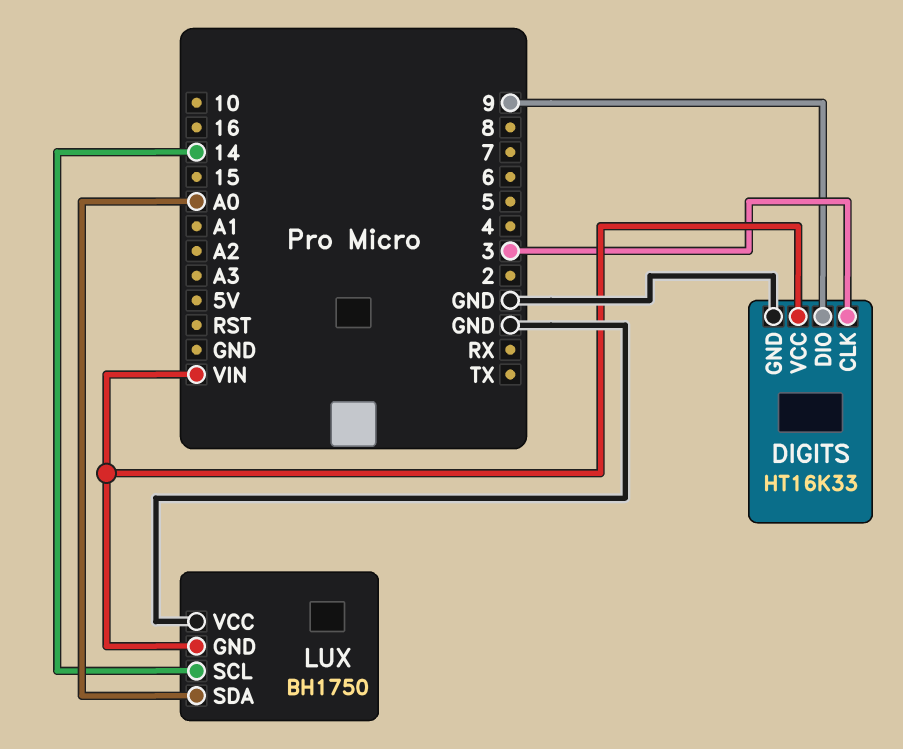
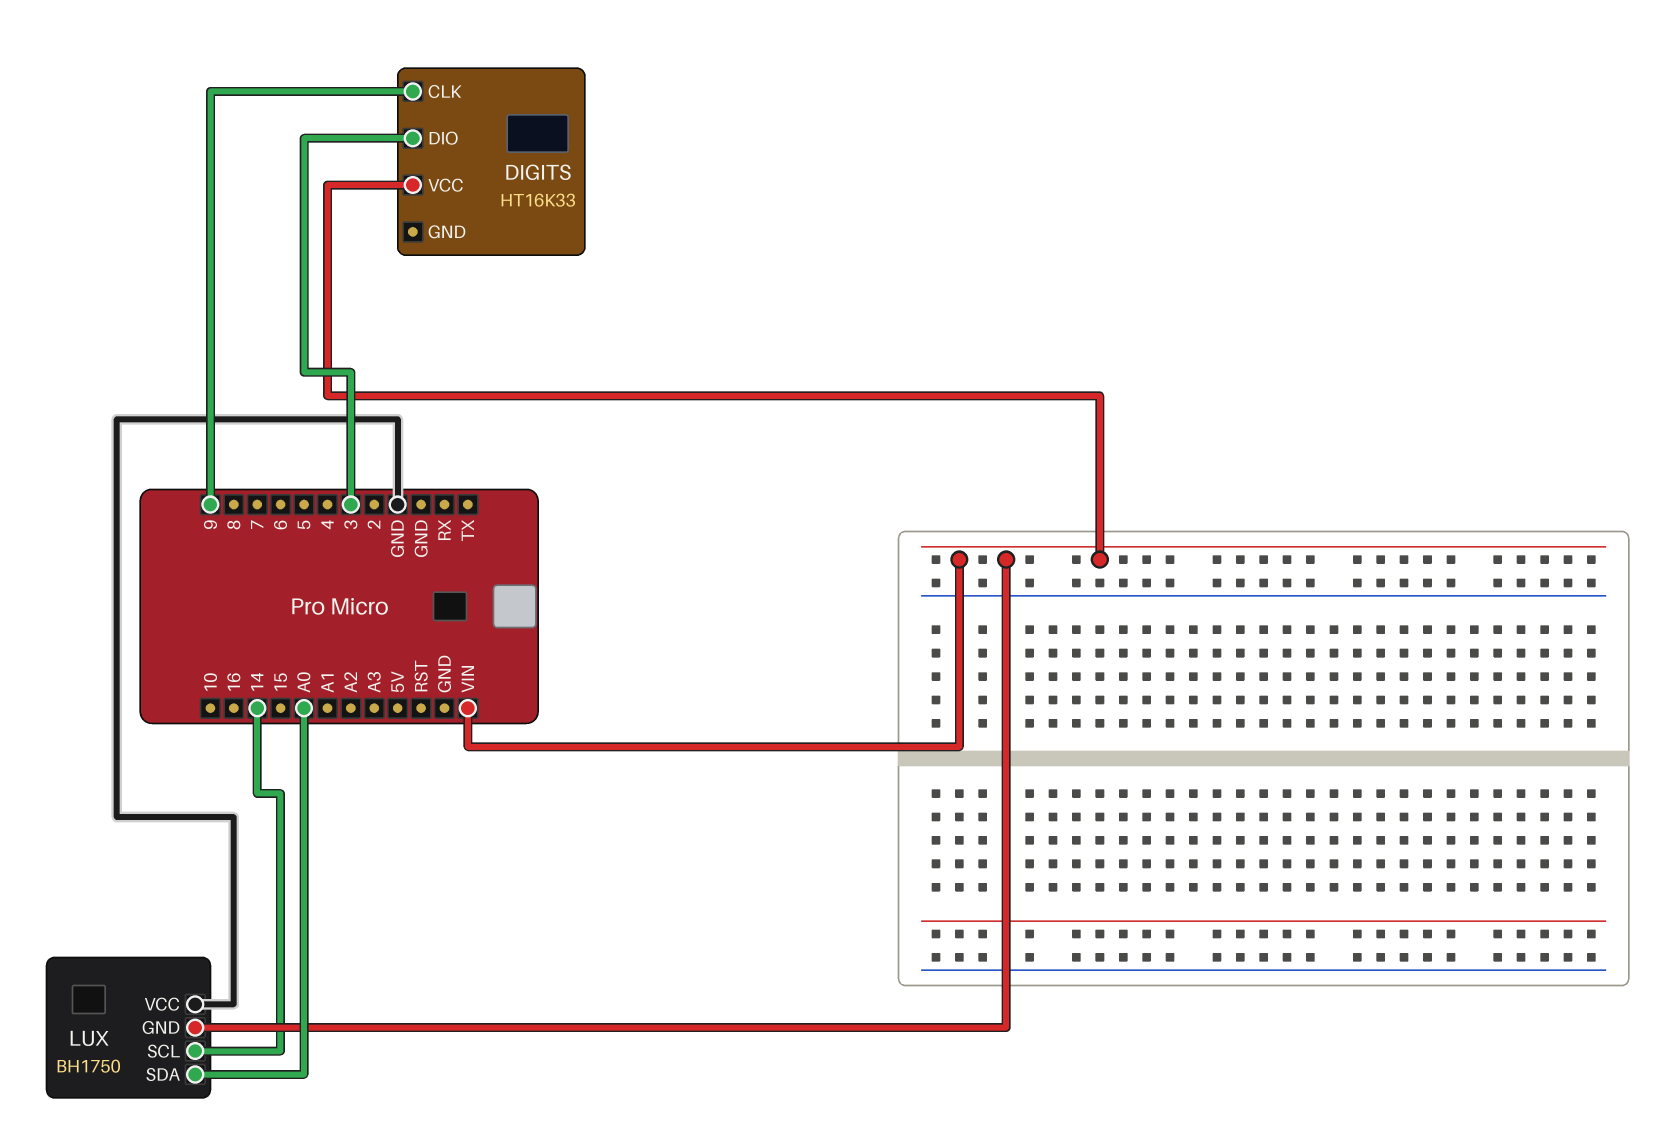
DIGITS pin CLK: 3 -> 9
DIGITS pin DIO: 9 -> 3
DIGITS pin GND: GND -> none

